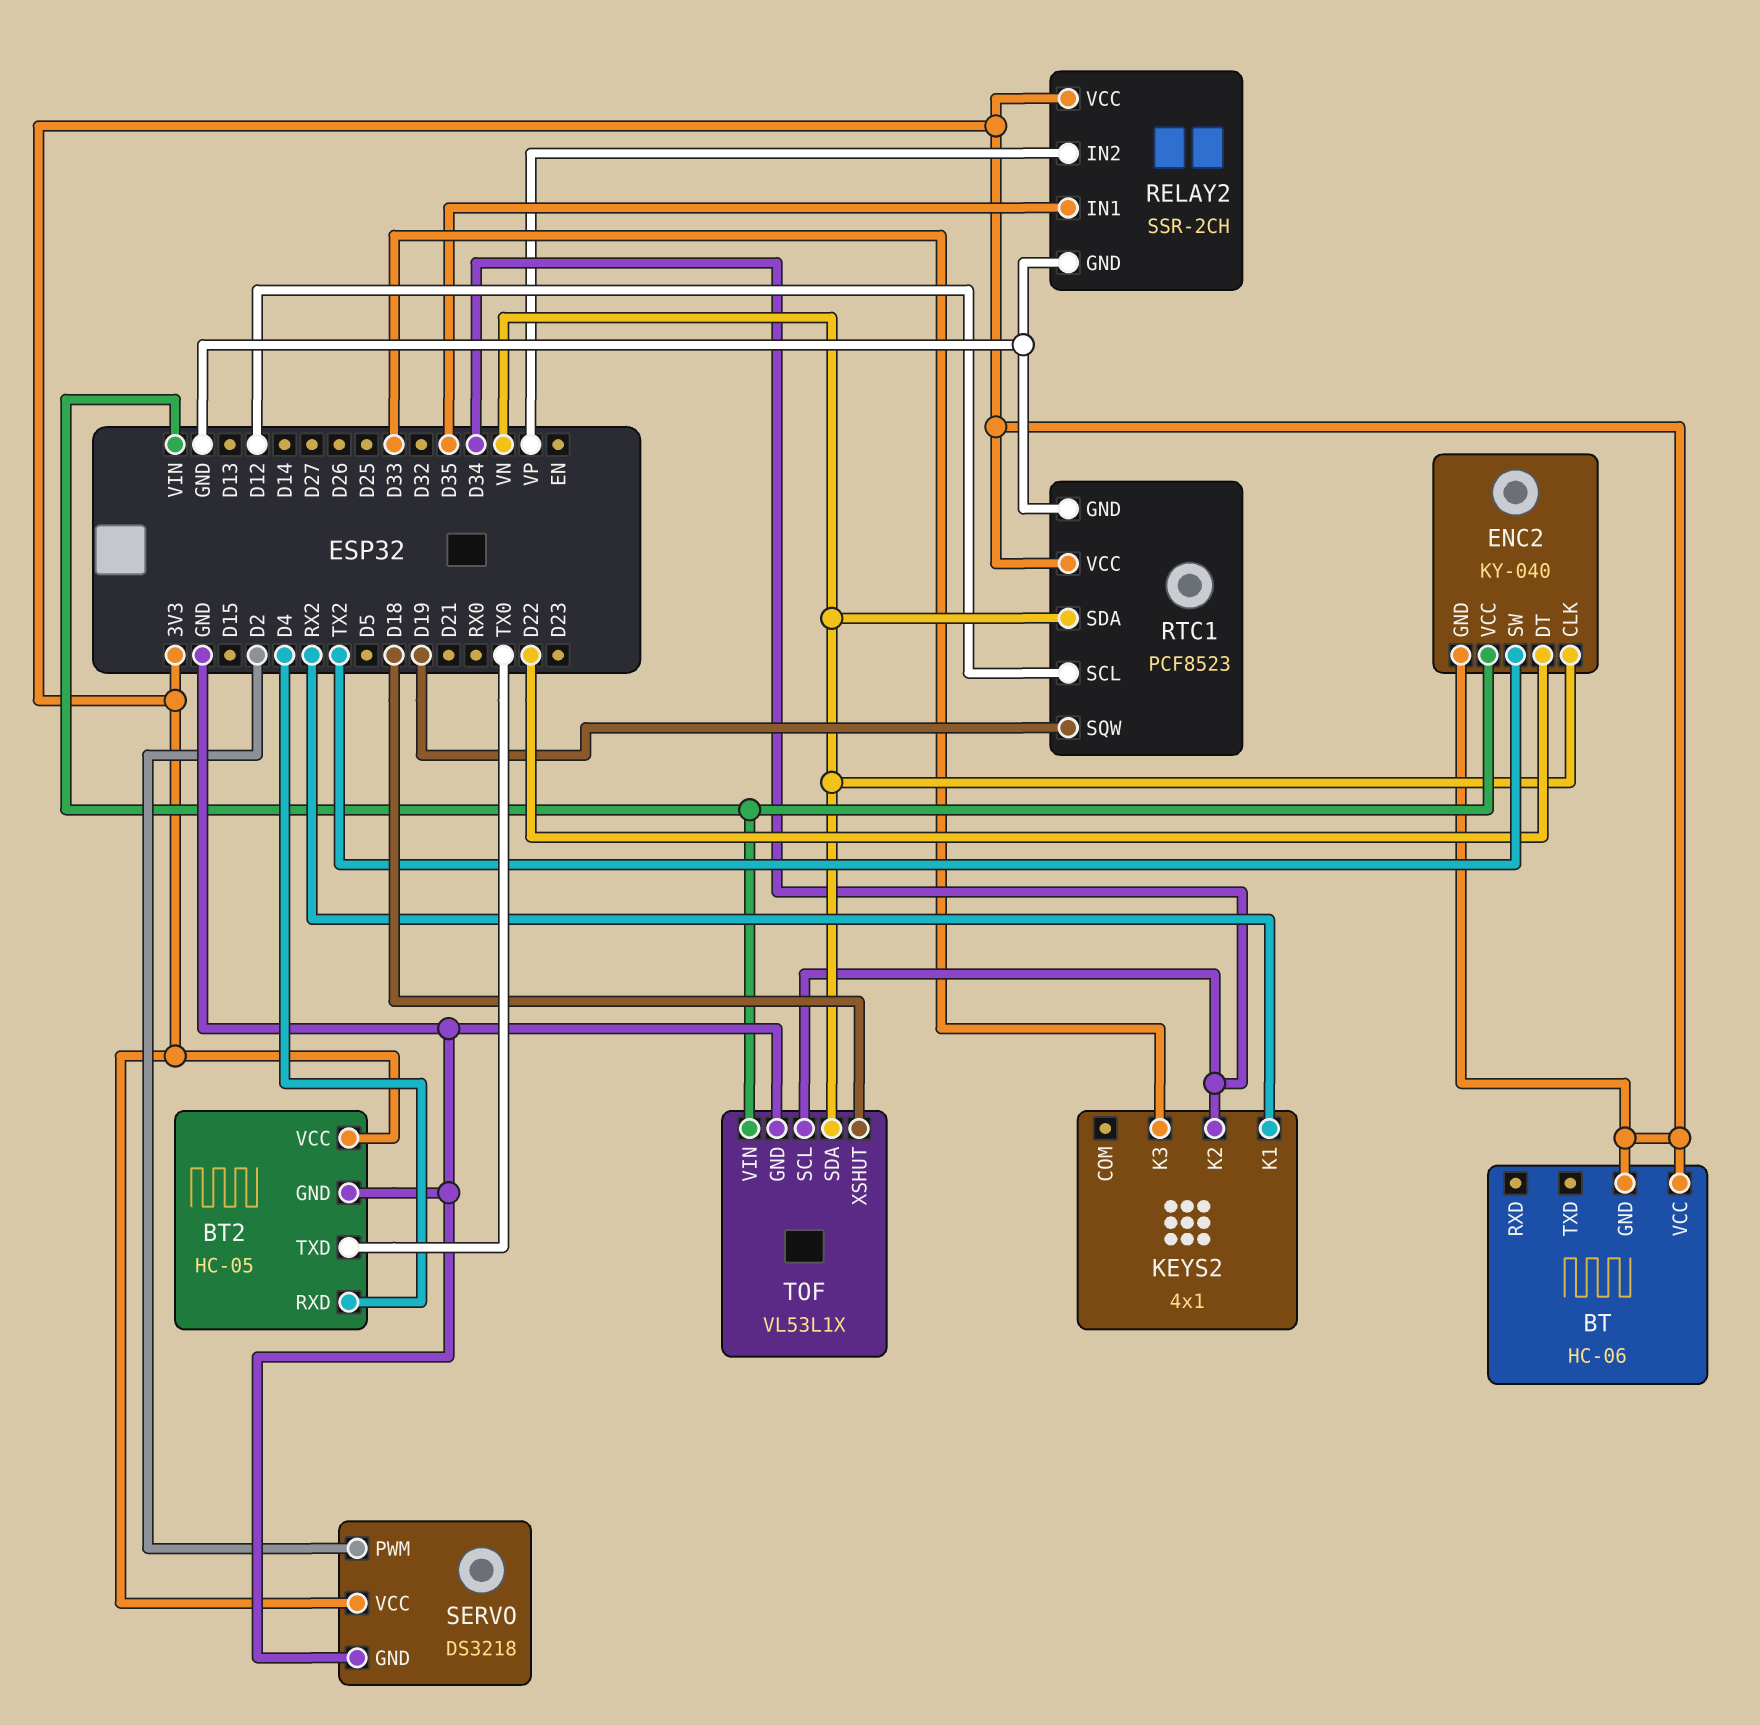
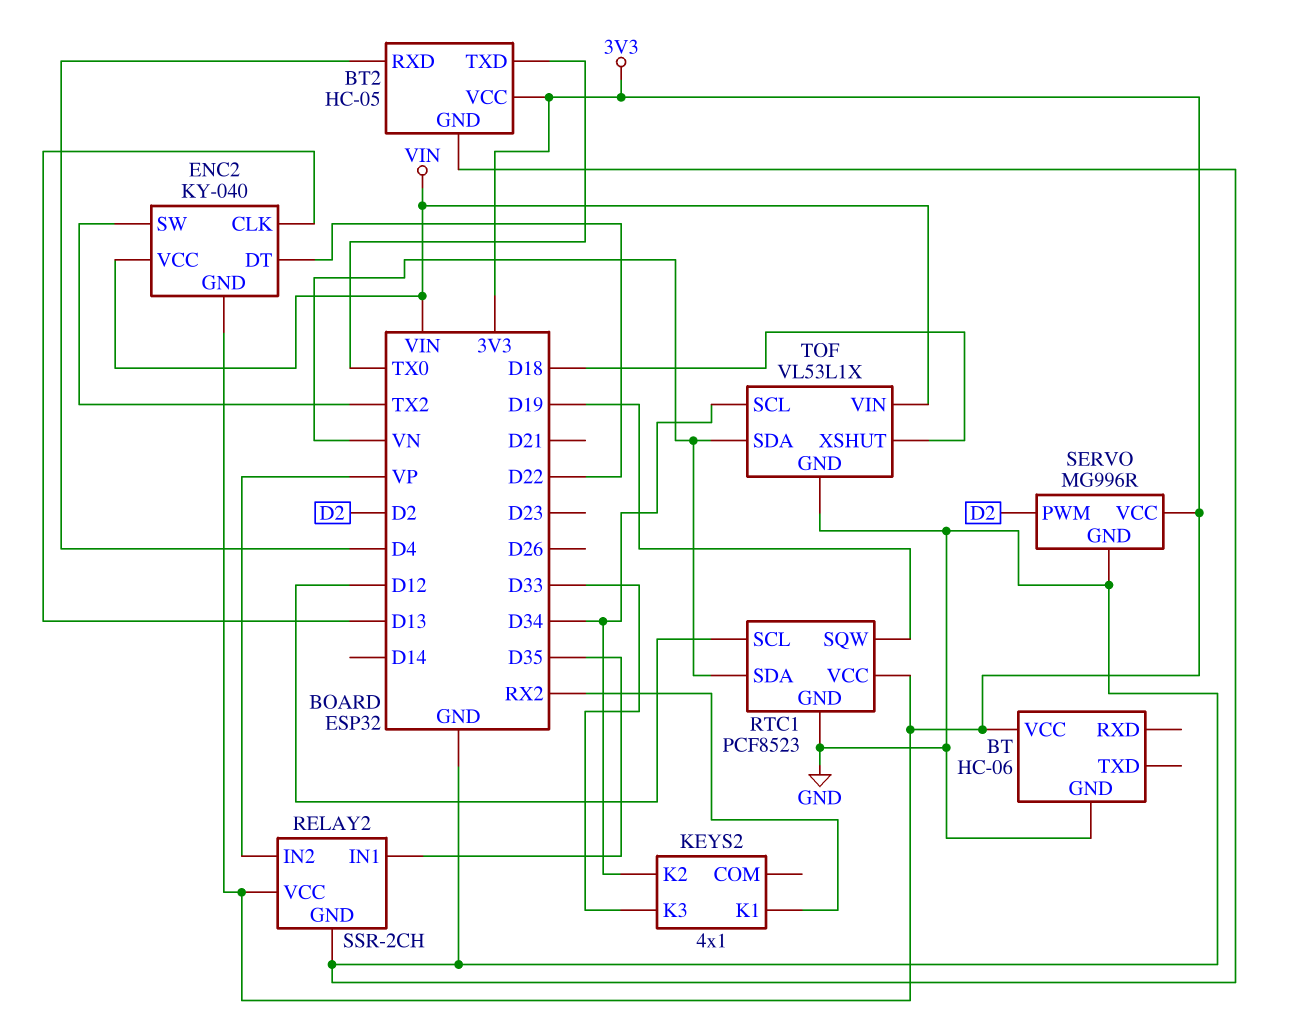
BT pin GND: 3V3 -> GND
ENC2 pin CLK: VN -> D13
SERVO: DS3218 -> MG996R

